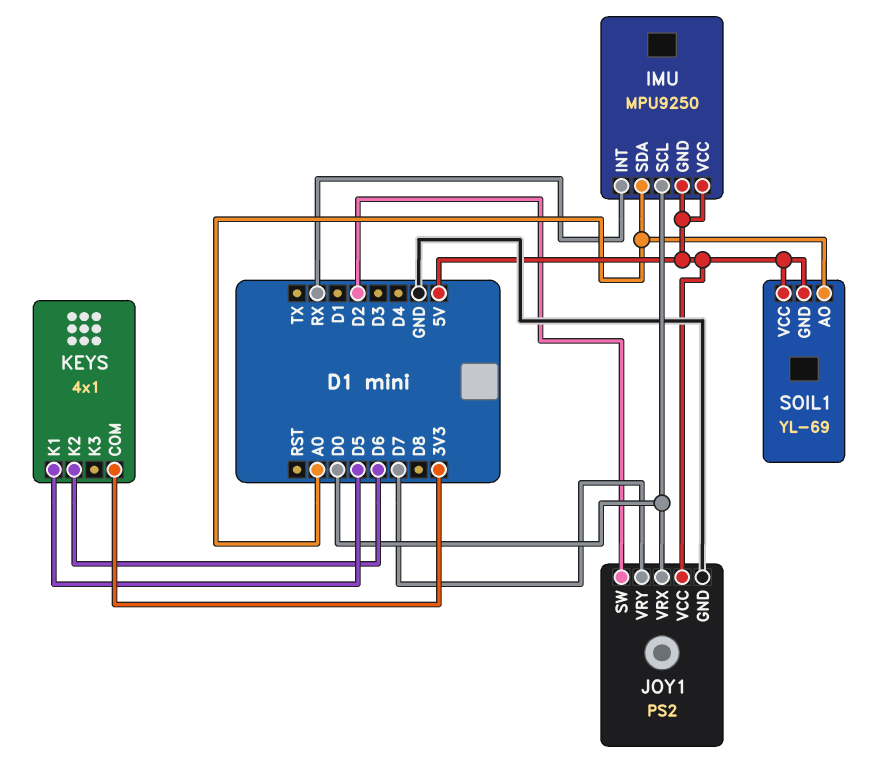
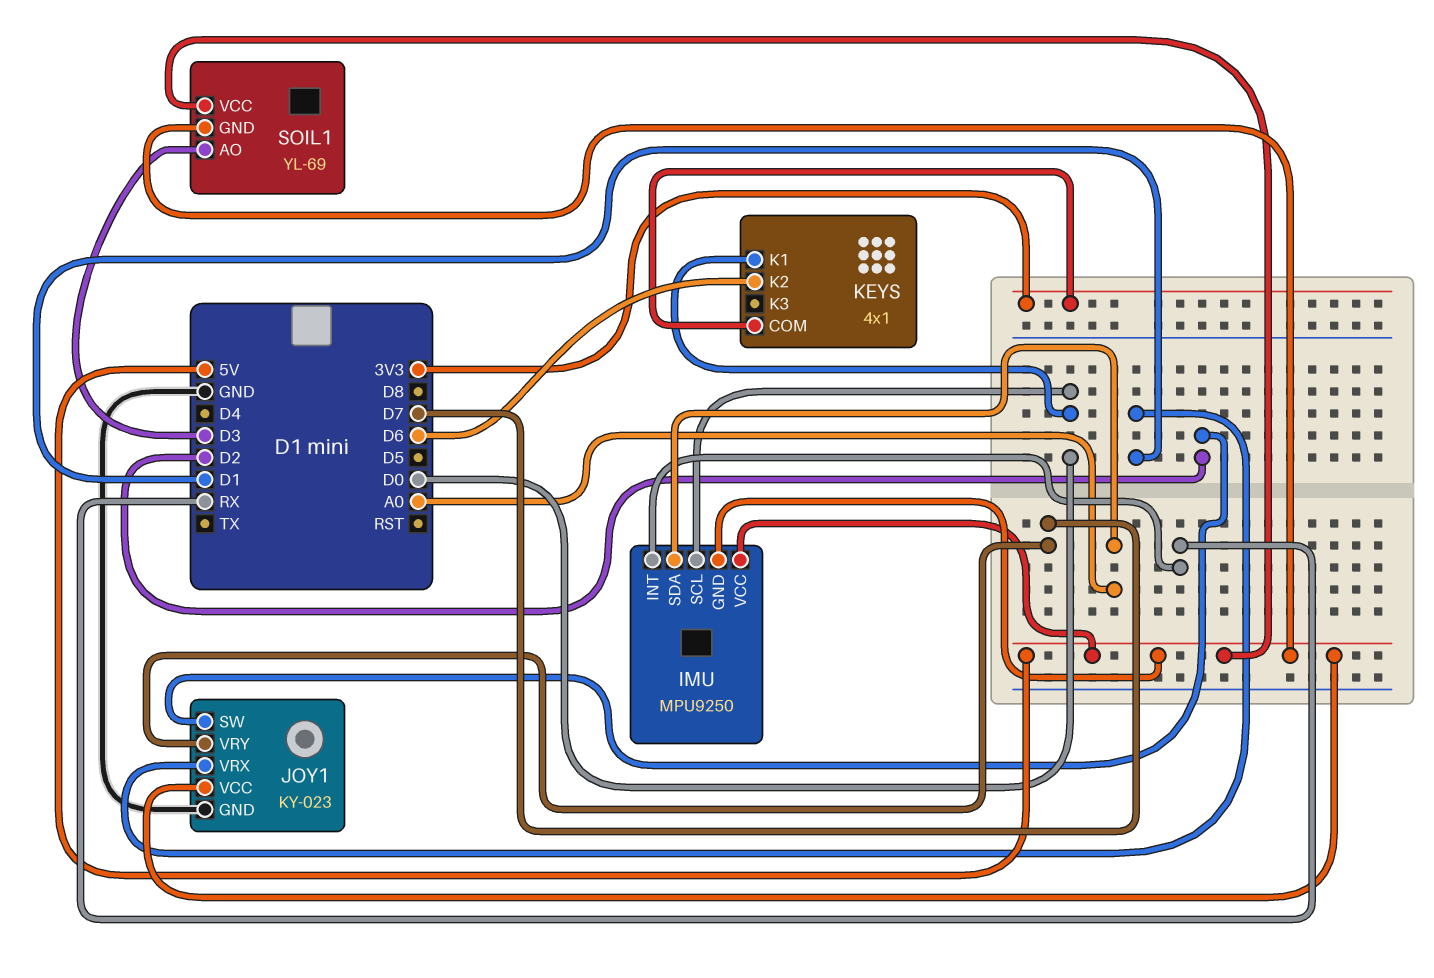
JOY1: PS2 -> KY-023
JOY1 pin VRX: D0 -> D1
KEYS pin K1: D5 -> D0
SOIL1 pin AO: A0 -> D3

